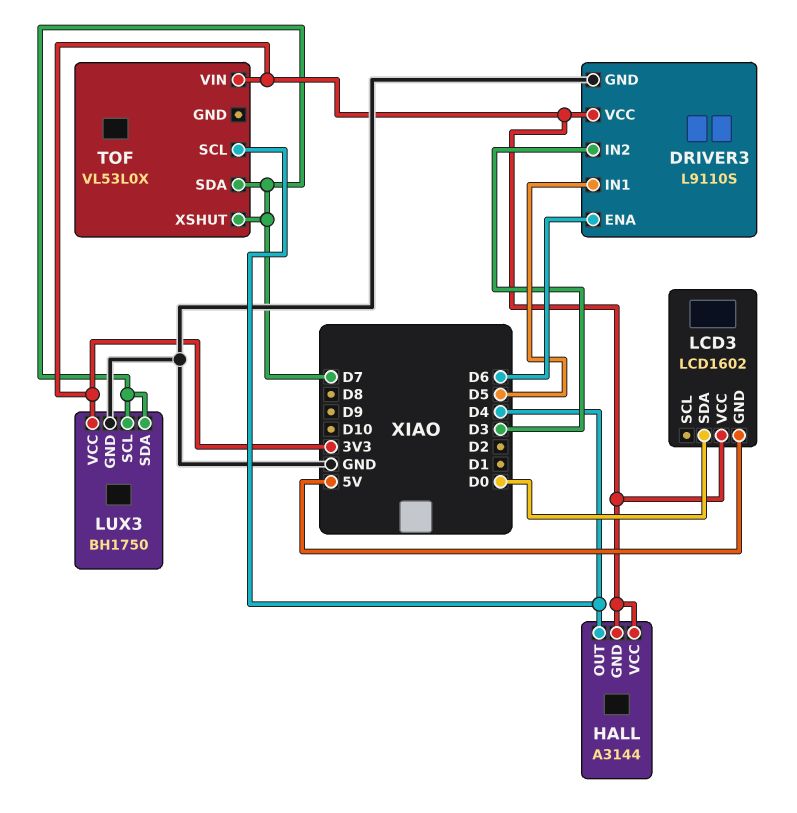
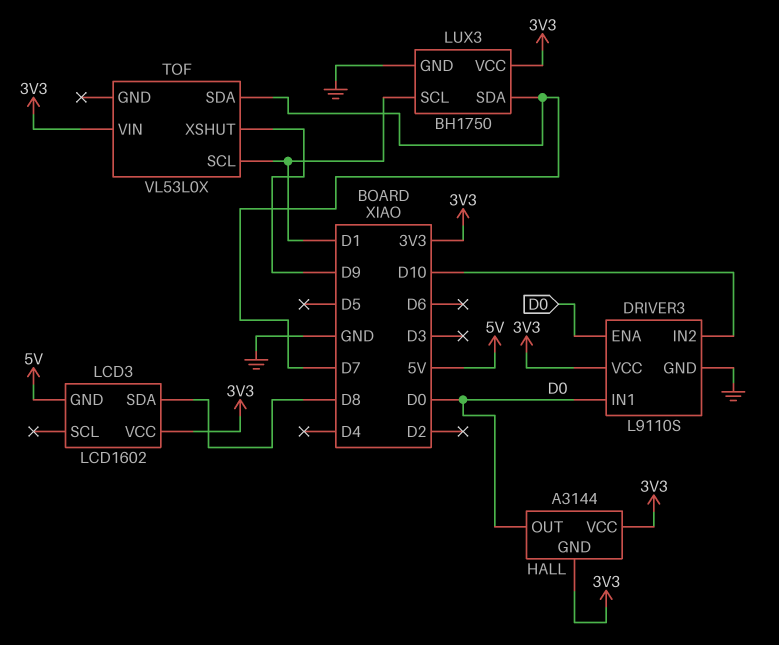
DRIVER3 pin ENA: D6 -> D0
DRIVER3 pin IN1: D5 -> D0
DRIVER3 pin IN2: D3 -> D10
HALL pin OUT: D4 -> D0
LCD3 pin SDA: D0 -> D8
LUX3 pin SCL: D7 -> D1
TOF pin SCL: D4 -> D1
TOF pin XSHUT: D7 -> D9

